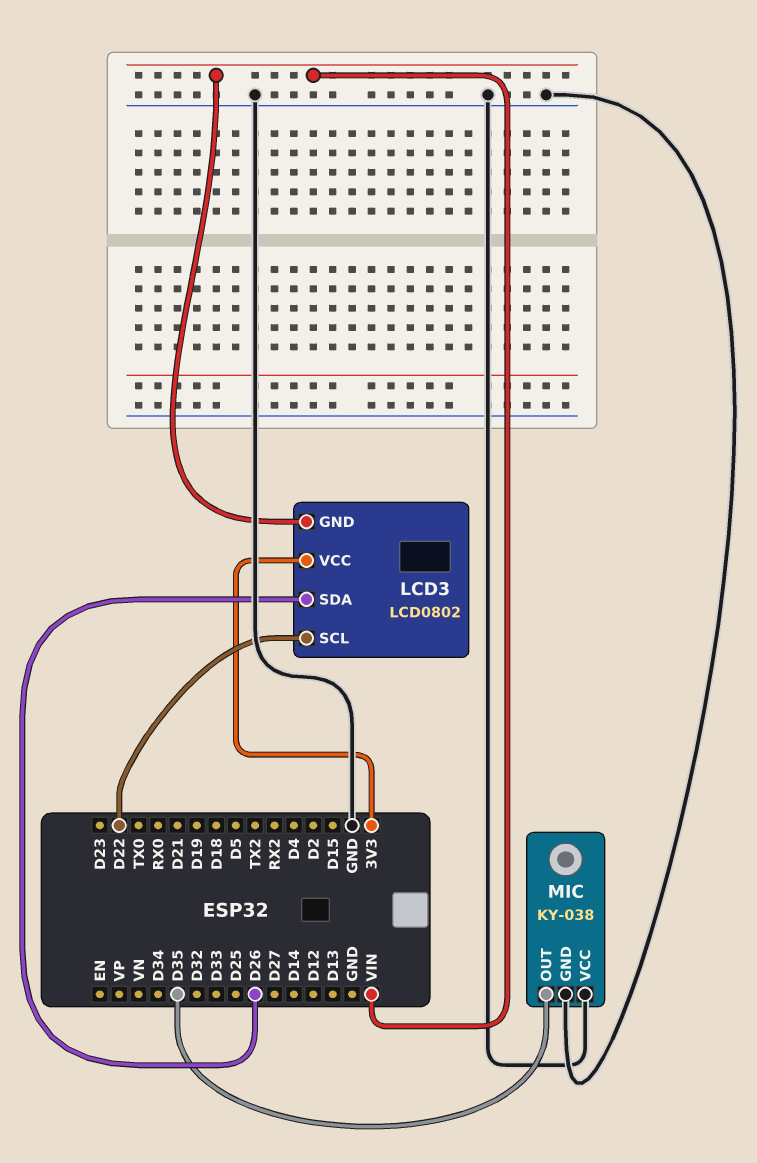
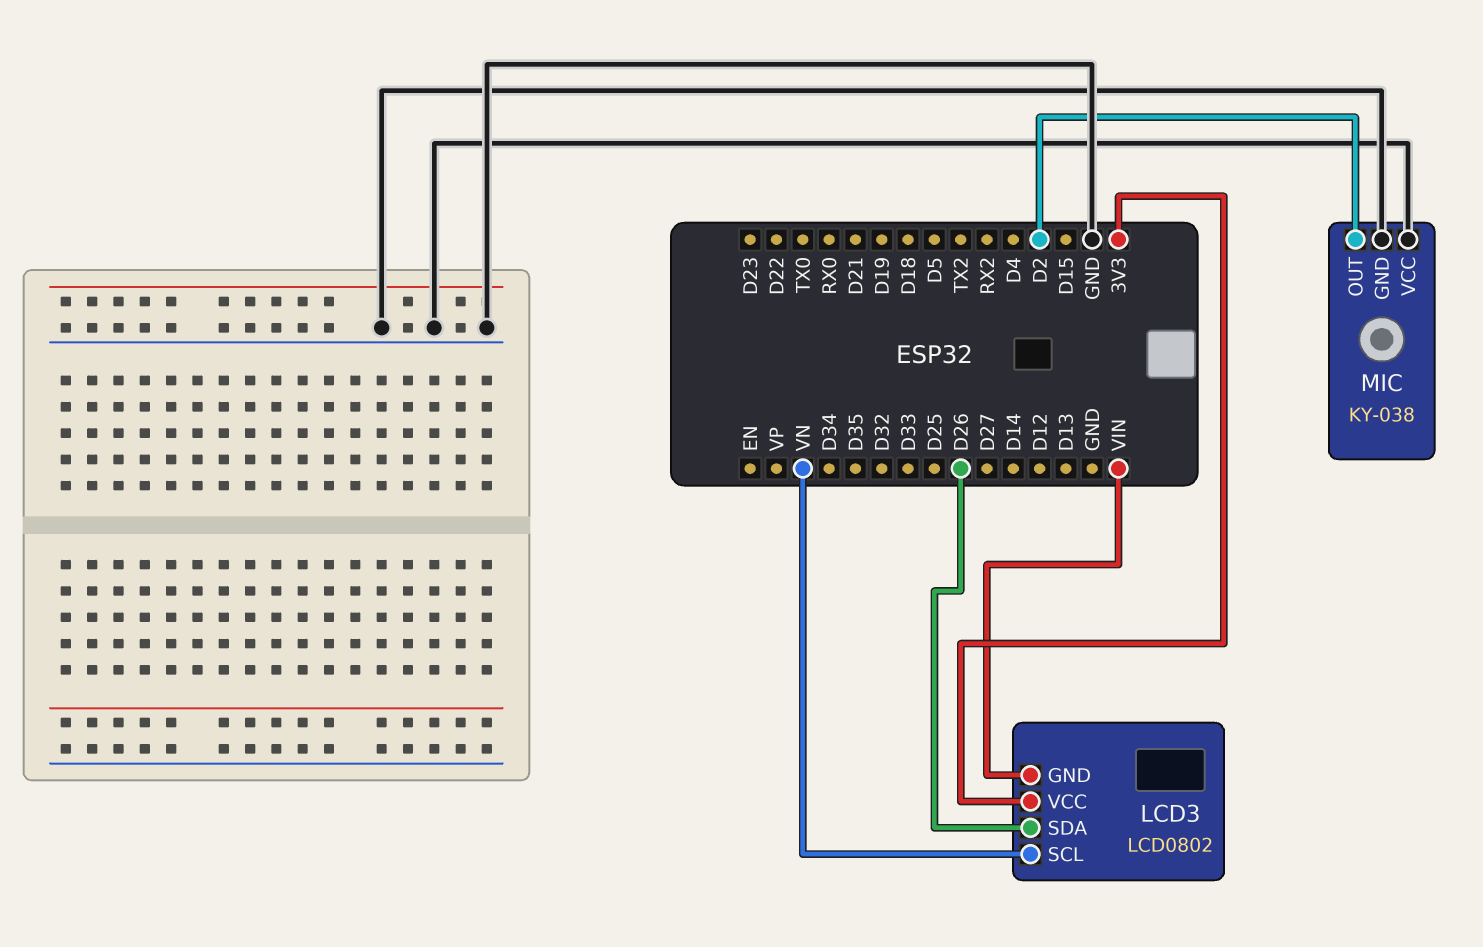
LCD3 pin SCL: D22 -> VN
MIC pin OUT: D35 -> D2

